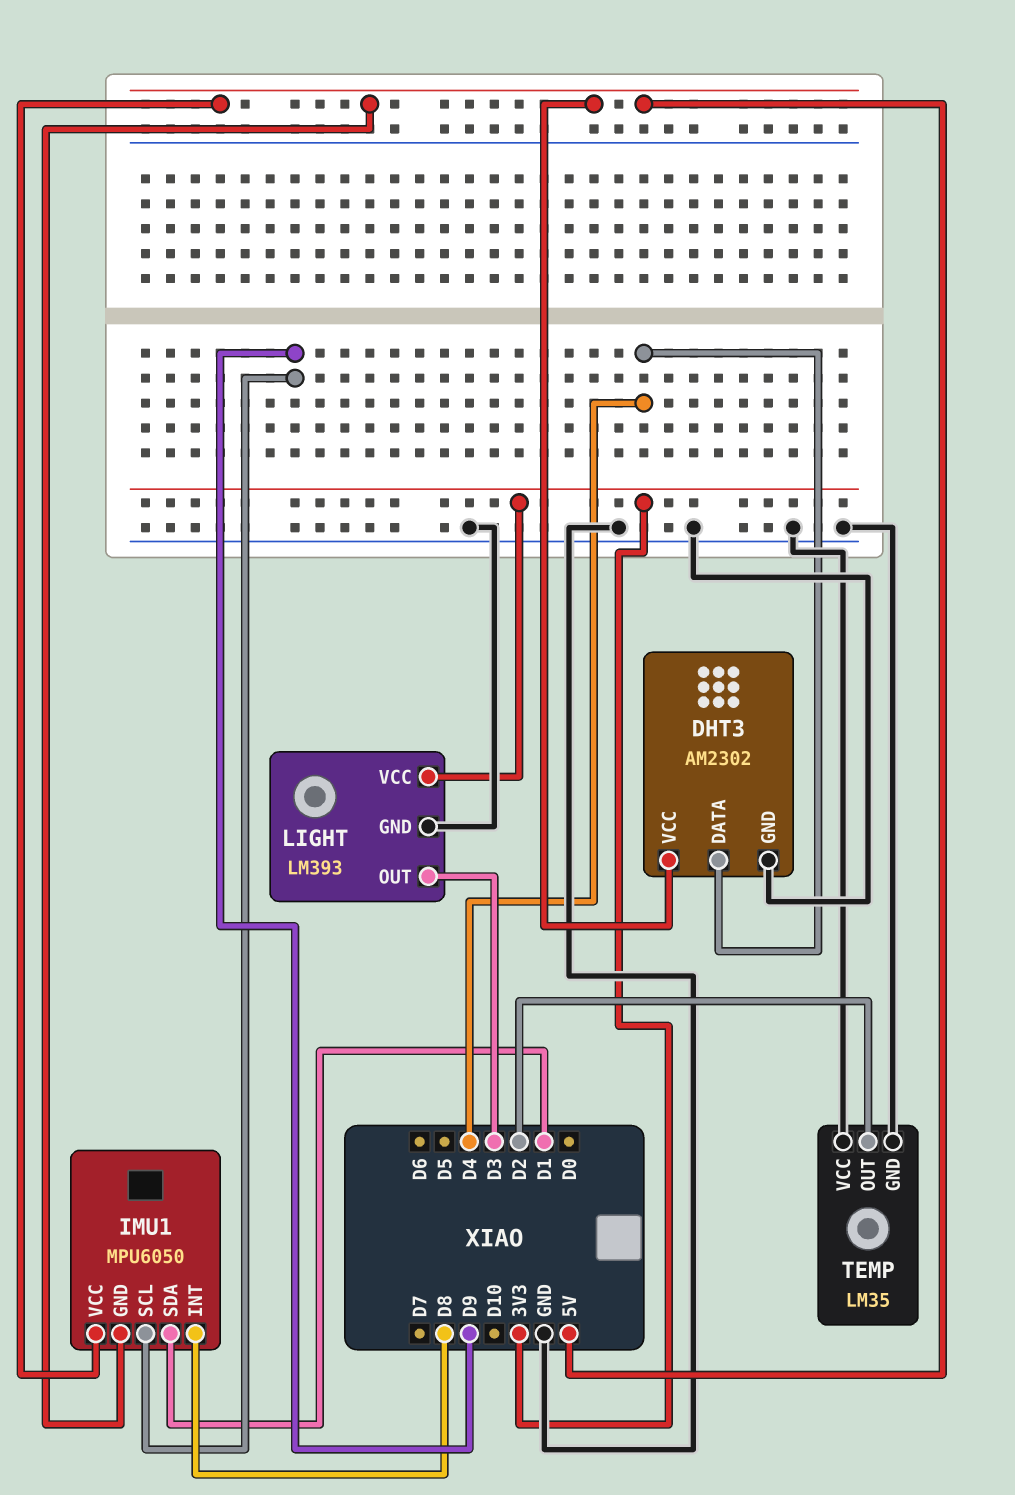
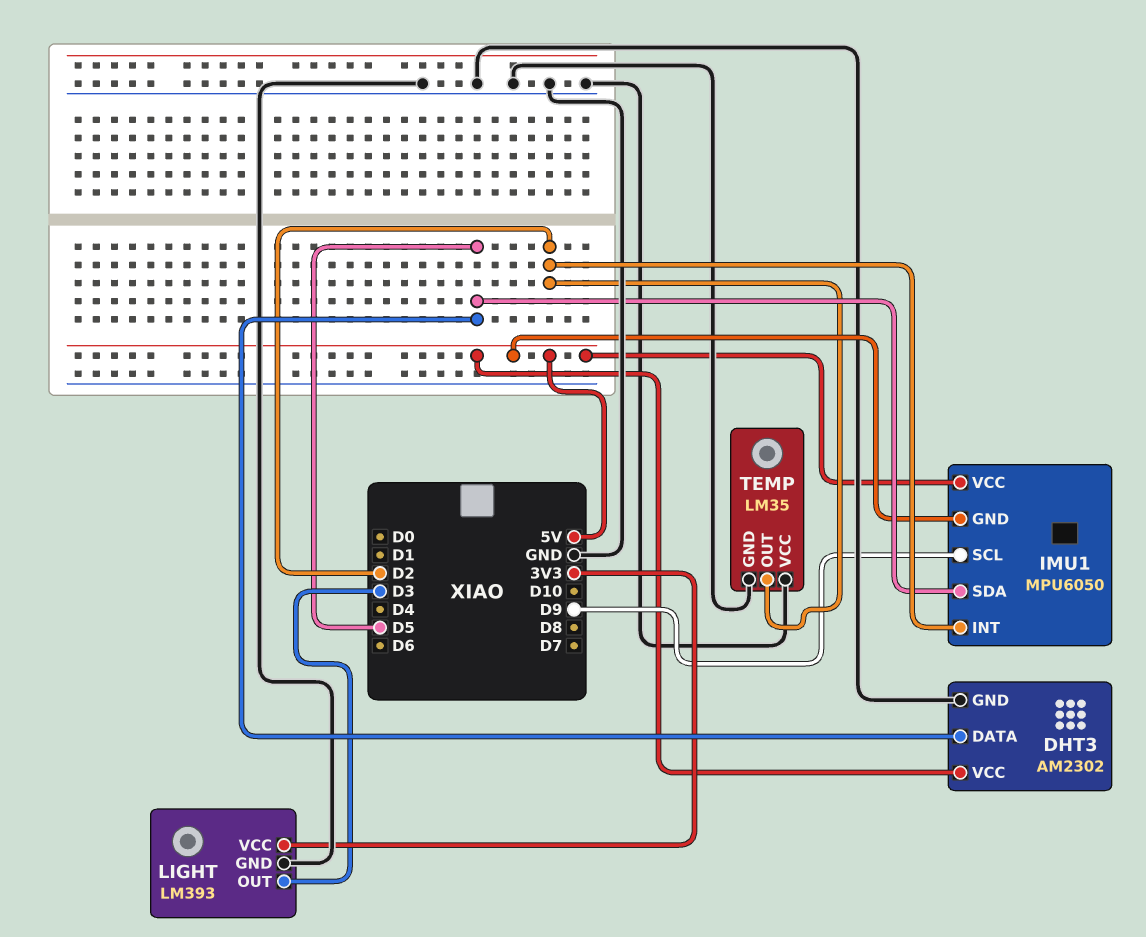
DHT3 pin DATA: D4 -> D5
IMU1 pin INT: D8 -> D2
IMU1 pin SDA: D1 -> D5

